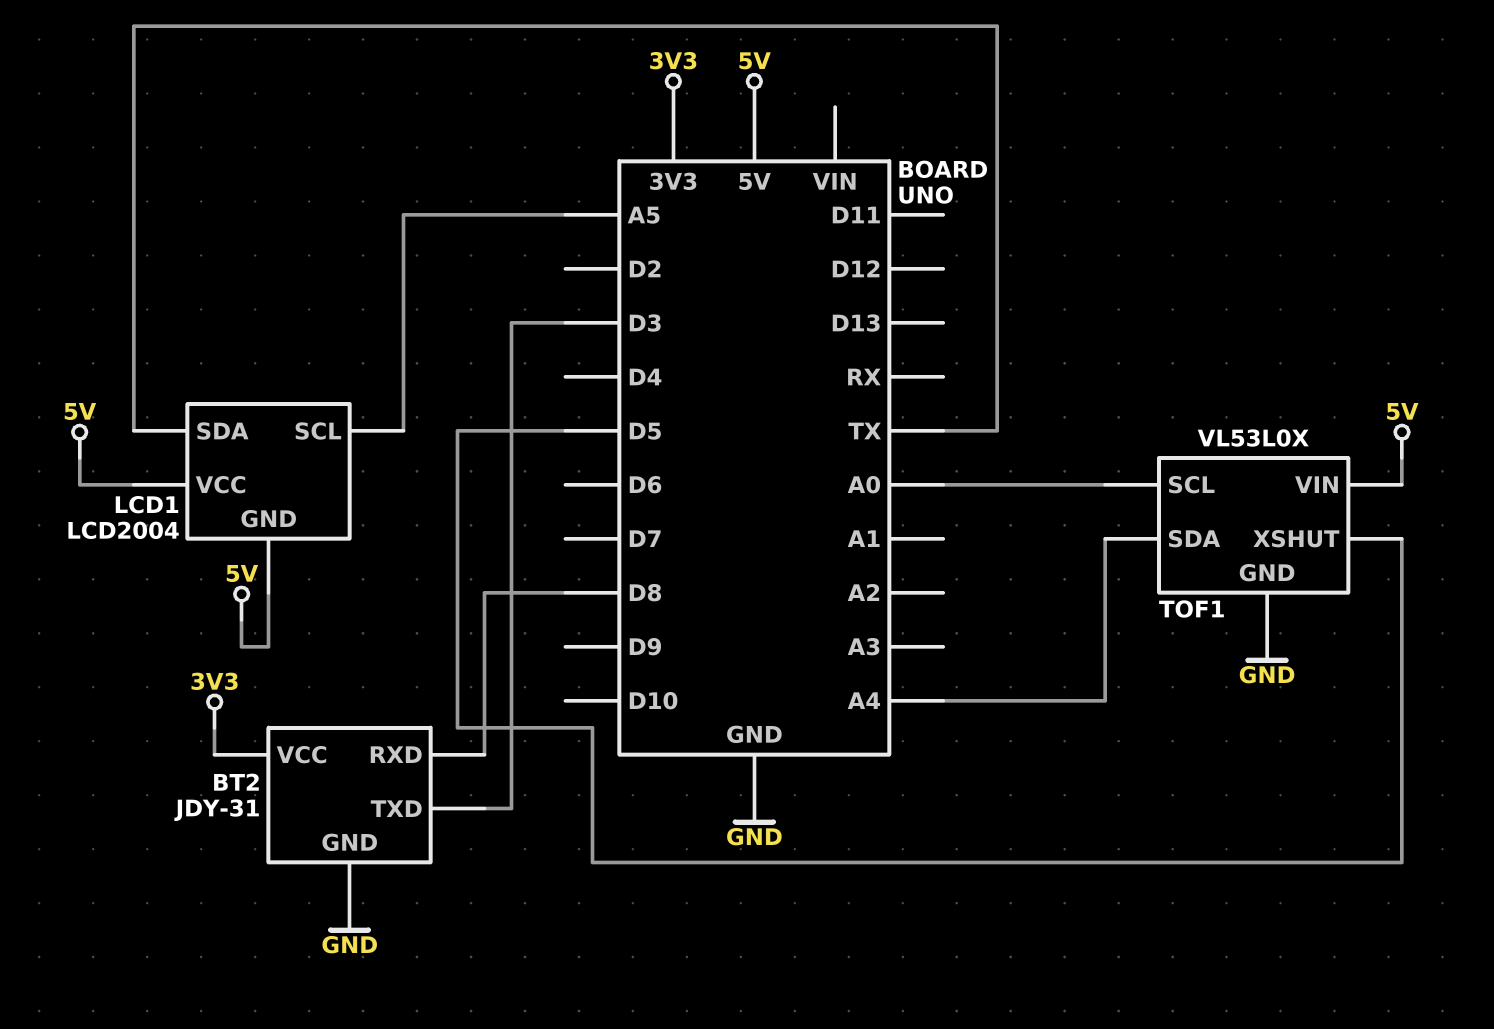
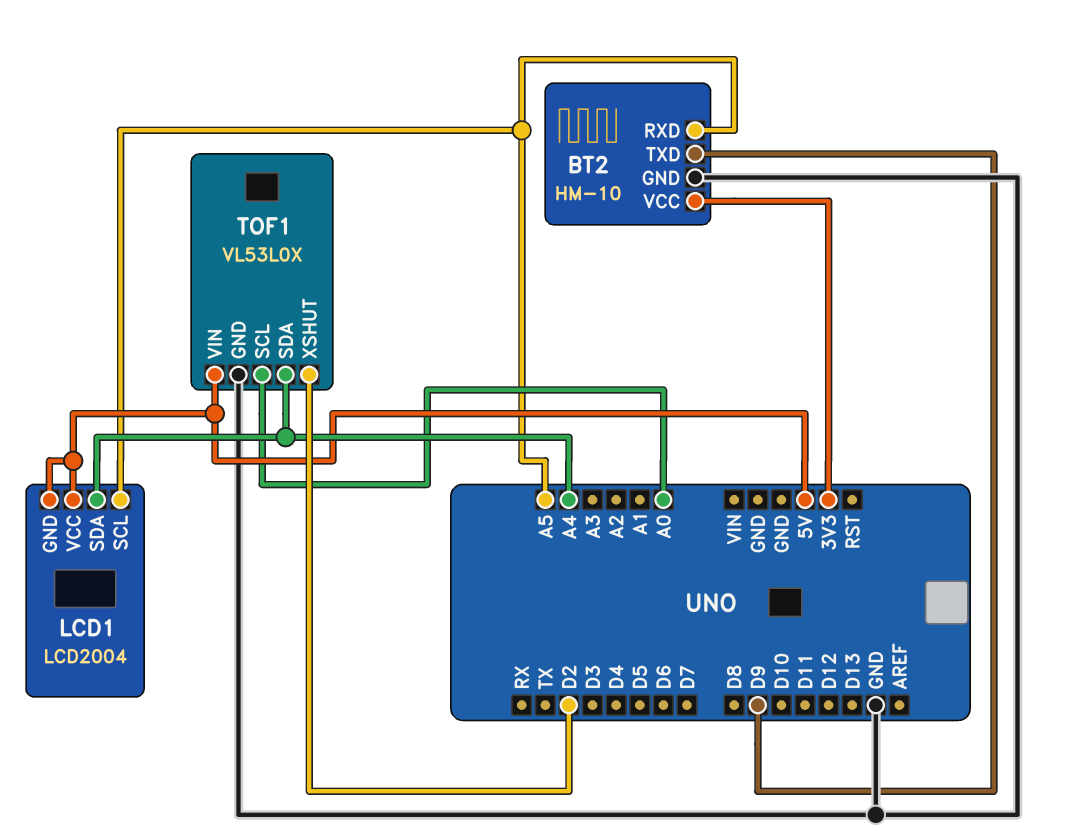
BT2: JDY-31 -> HM-10
BT2 pin RXD: D8 -> A5
BT2 pin TXD: D3 -> D9
LCD1 pin SDA: TX -> A4
TOF1 pin XSHUT: D5 -> D2

